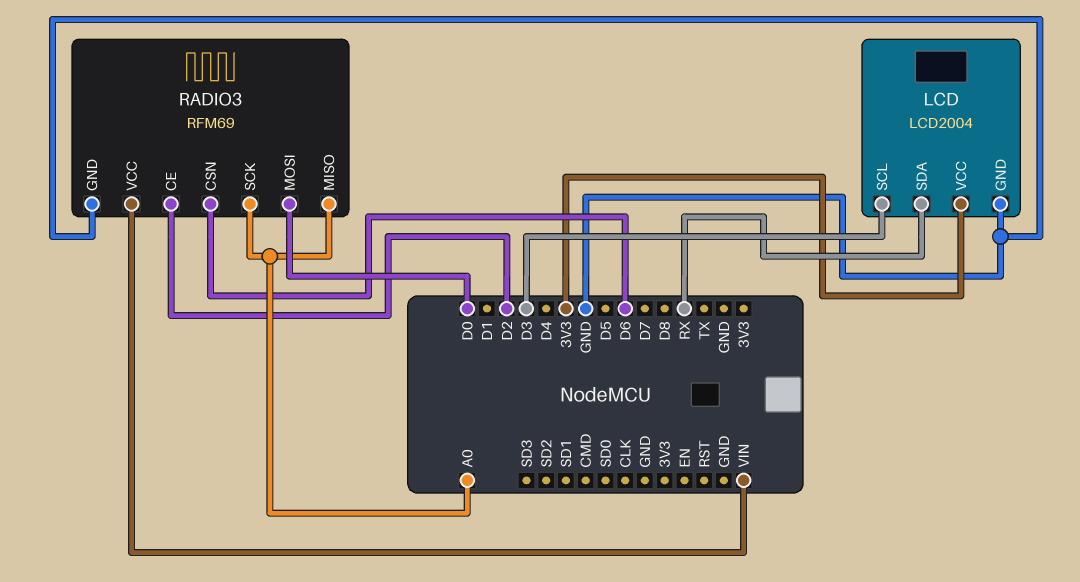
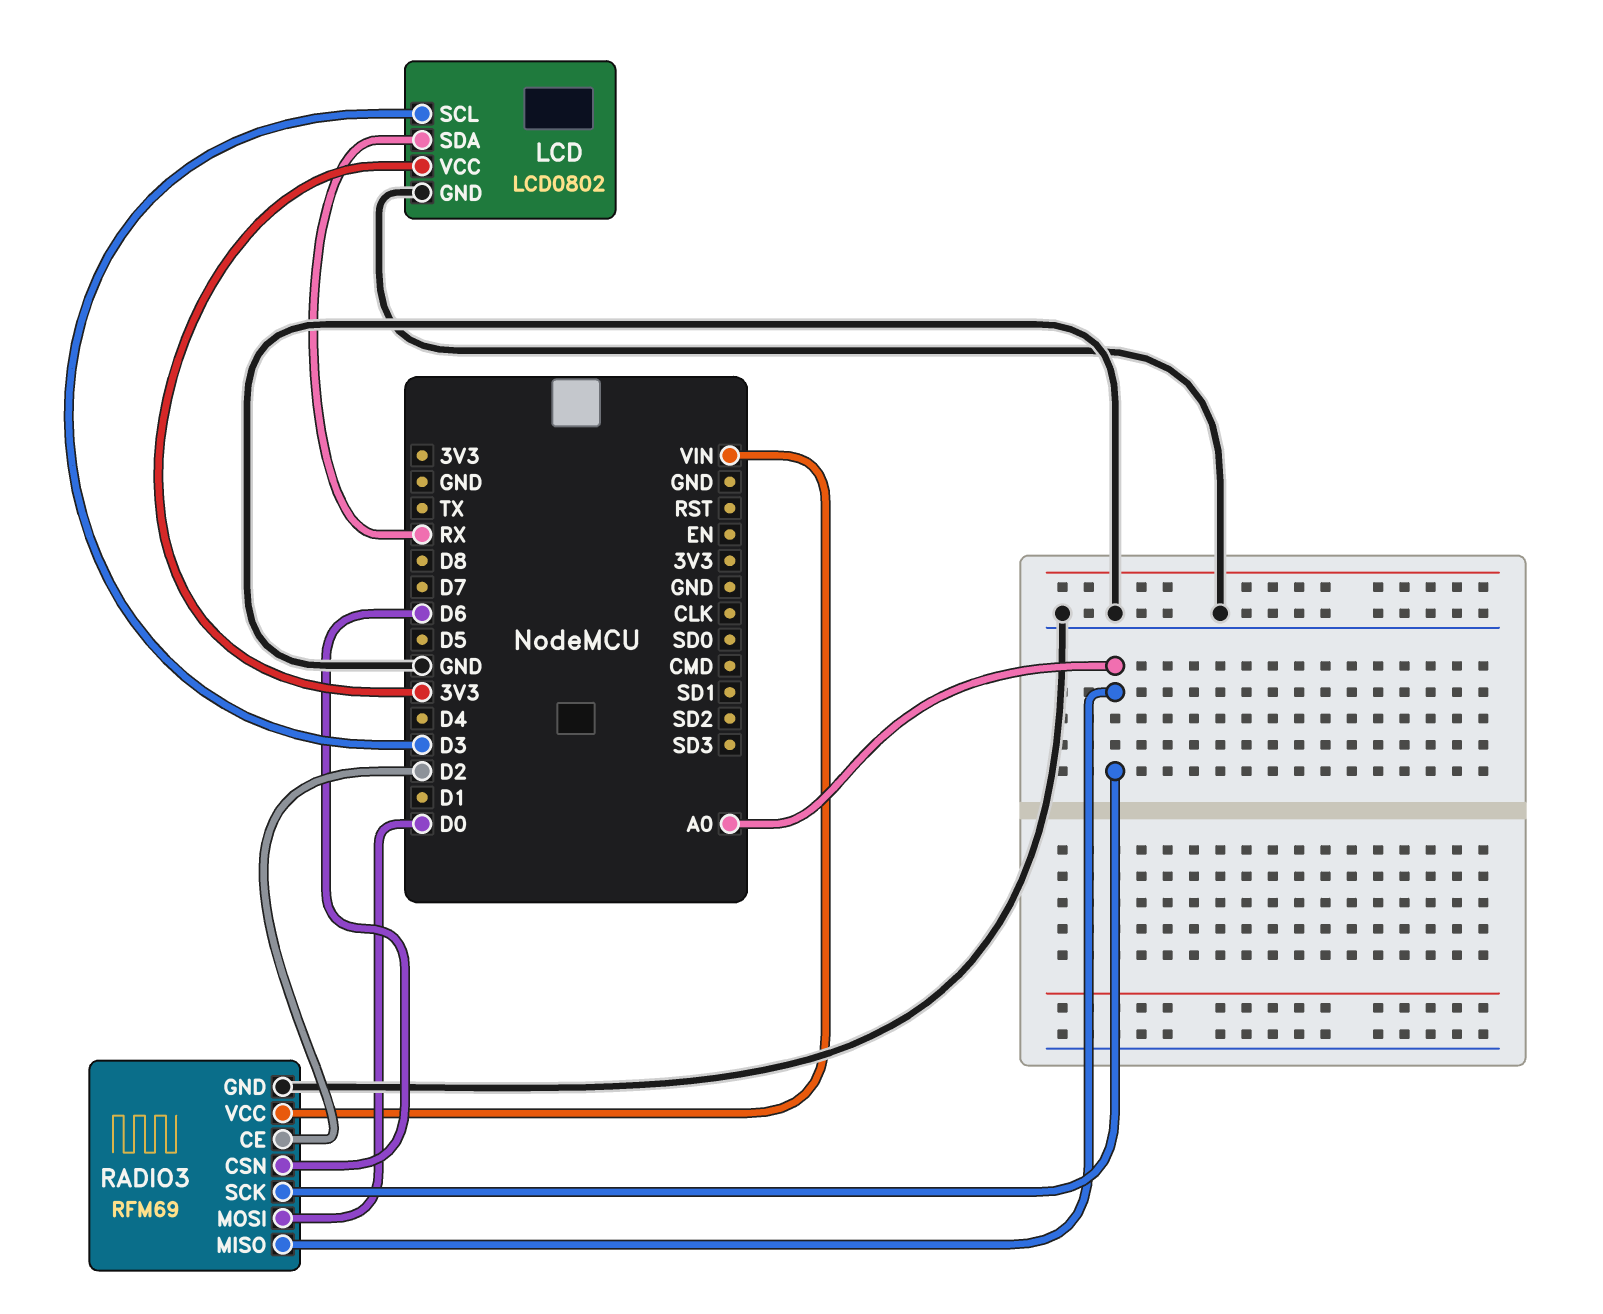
LCD: LCD2004 -> LCD0802

